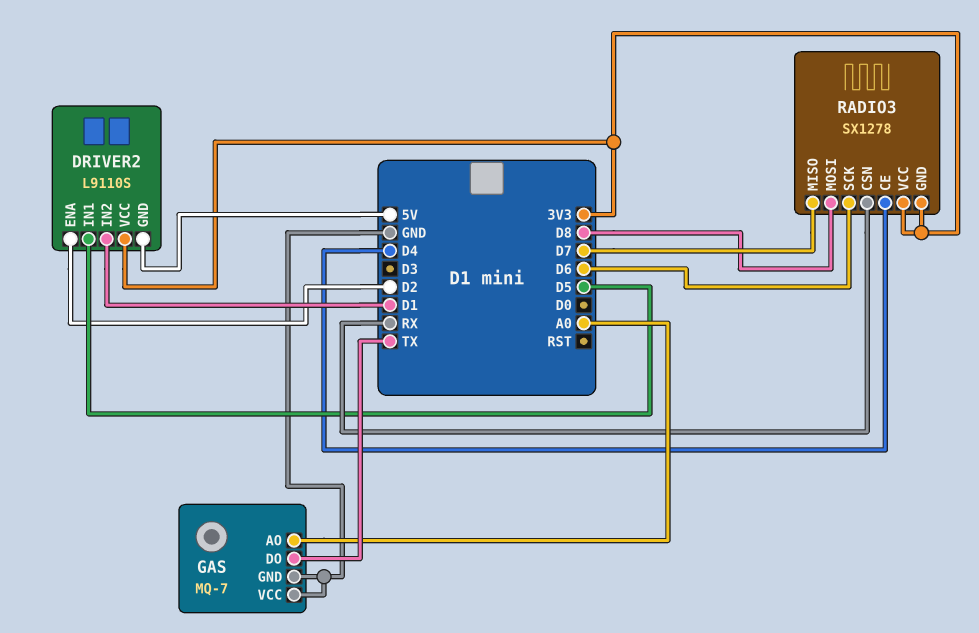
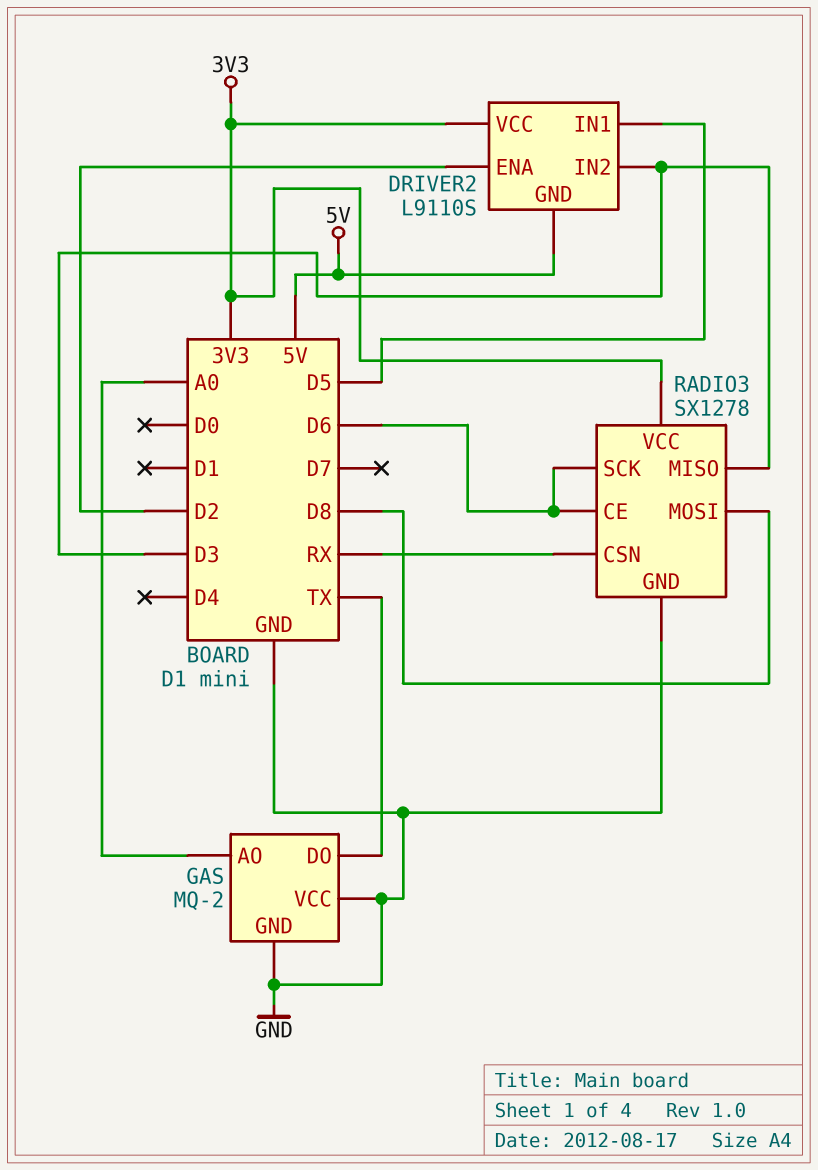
DRIVER2 pin IN2: D1 -> D3
GAS: MQ-7 -> MQ-2
RADIO3 pin CE: D4 -> D6
RADIO3 pin GND: 3V3 -> GND
RADIO3 pin MISO: D7 -> D3

